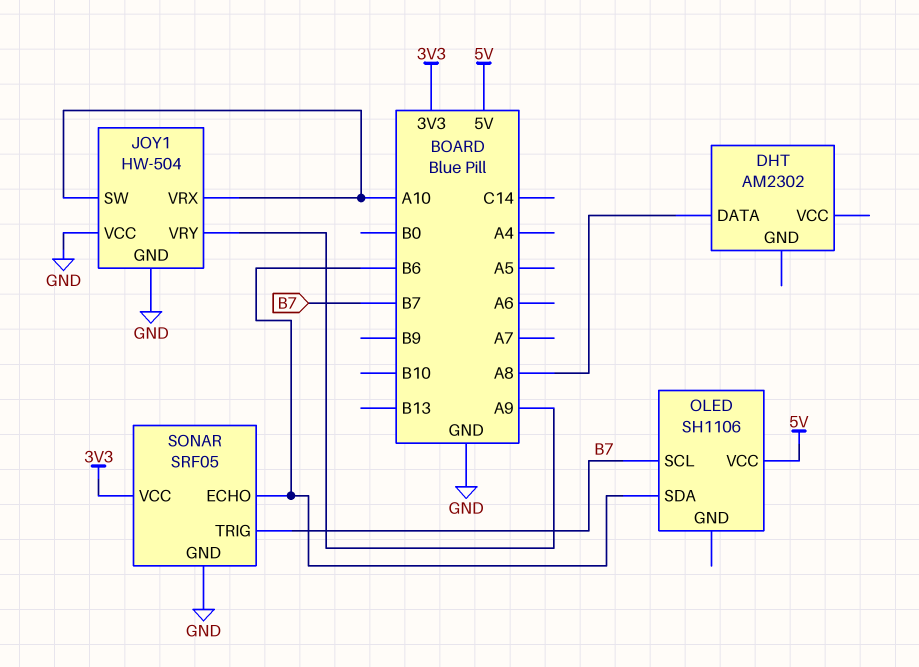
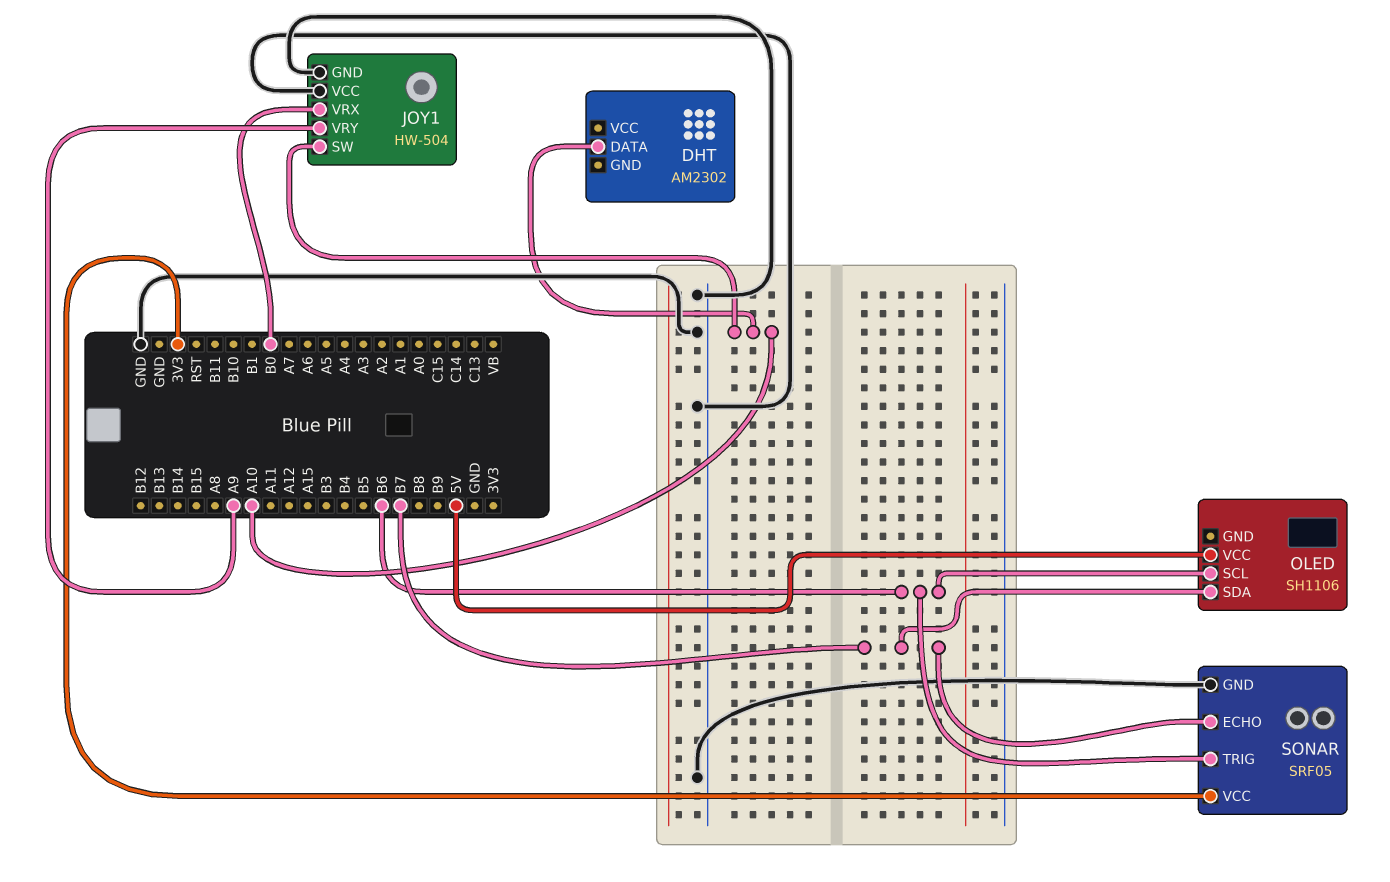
DHT pin DATA: A8 -> A10
JOY1 pin VRX: A10 -> B0
OLED pin SCL: B7 -> B6
OLED pin SDA: B6 -> B7
SONAR pin ECHO: B6 -> B7
SONAR pin TRIG: B7 -> B6

